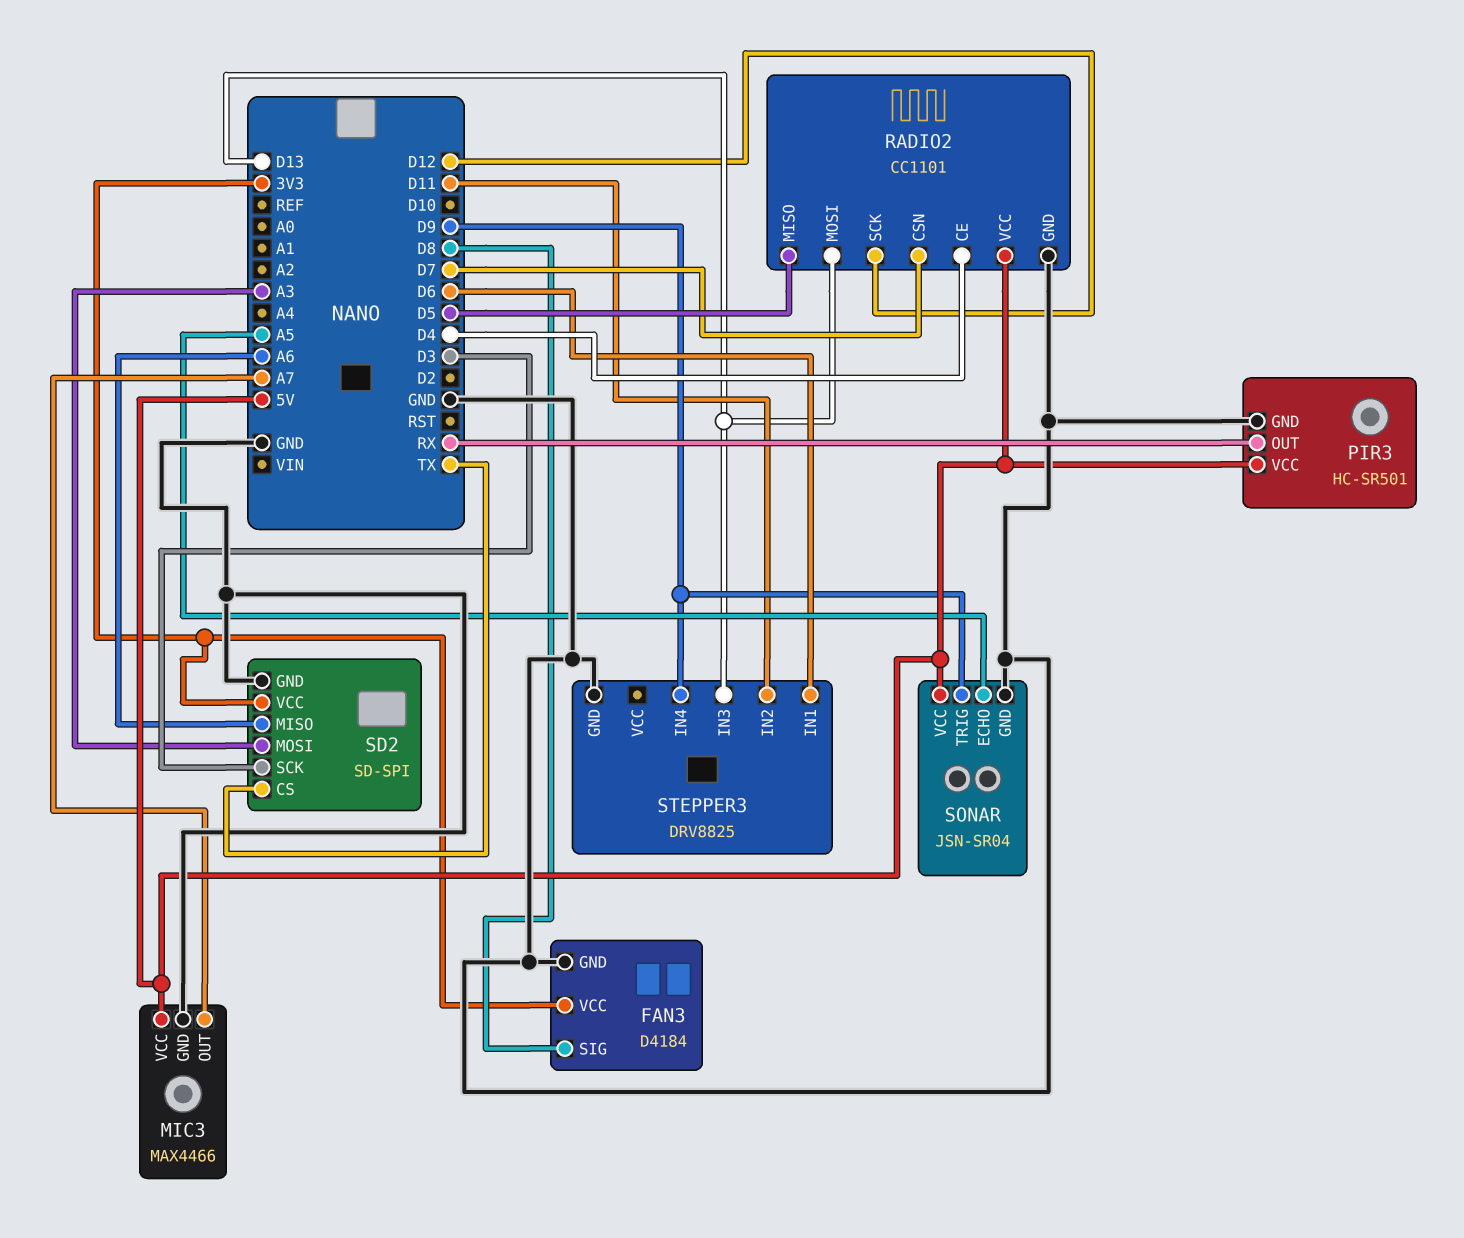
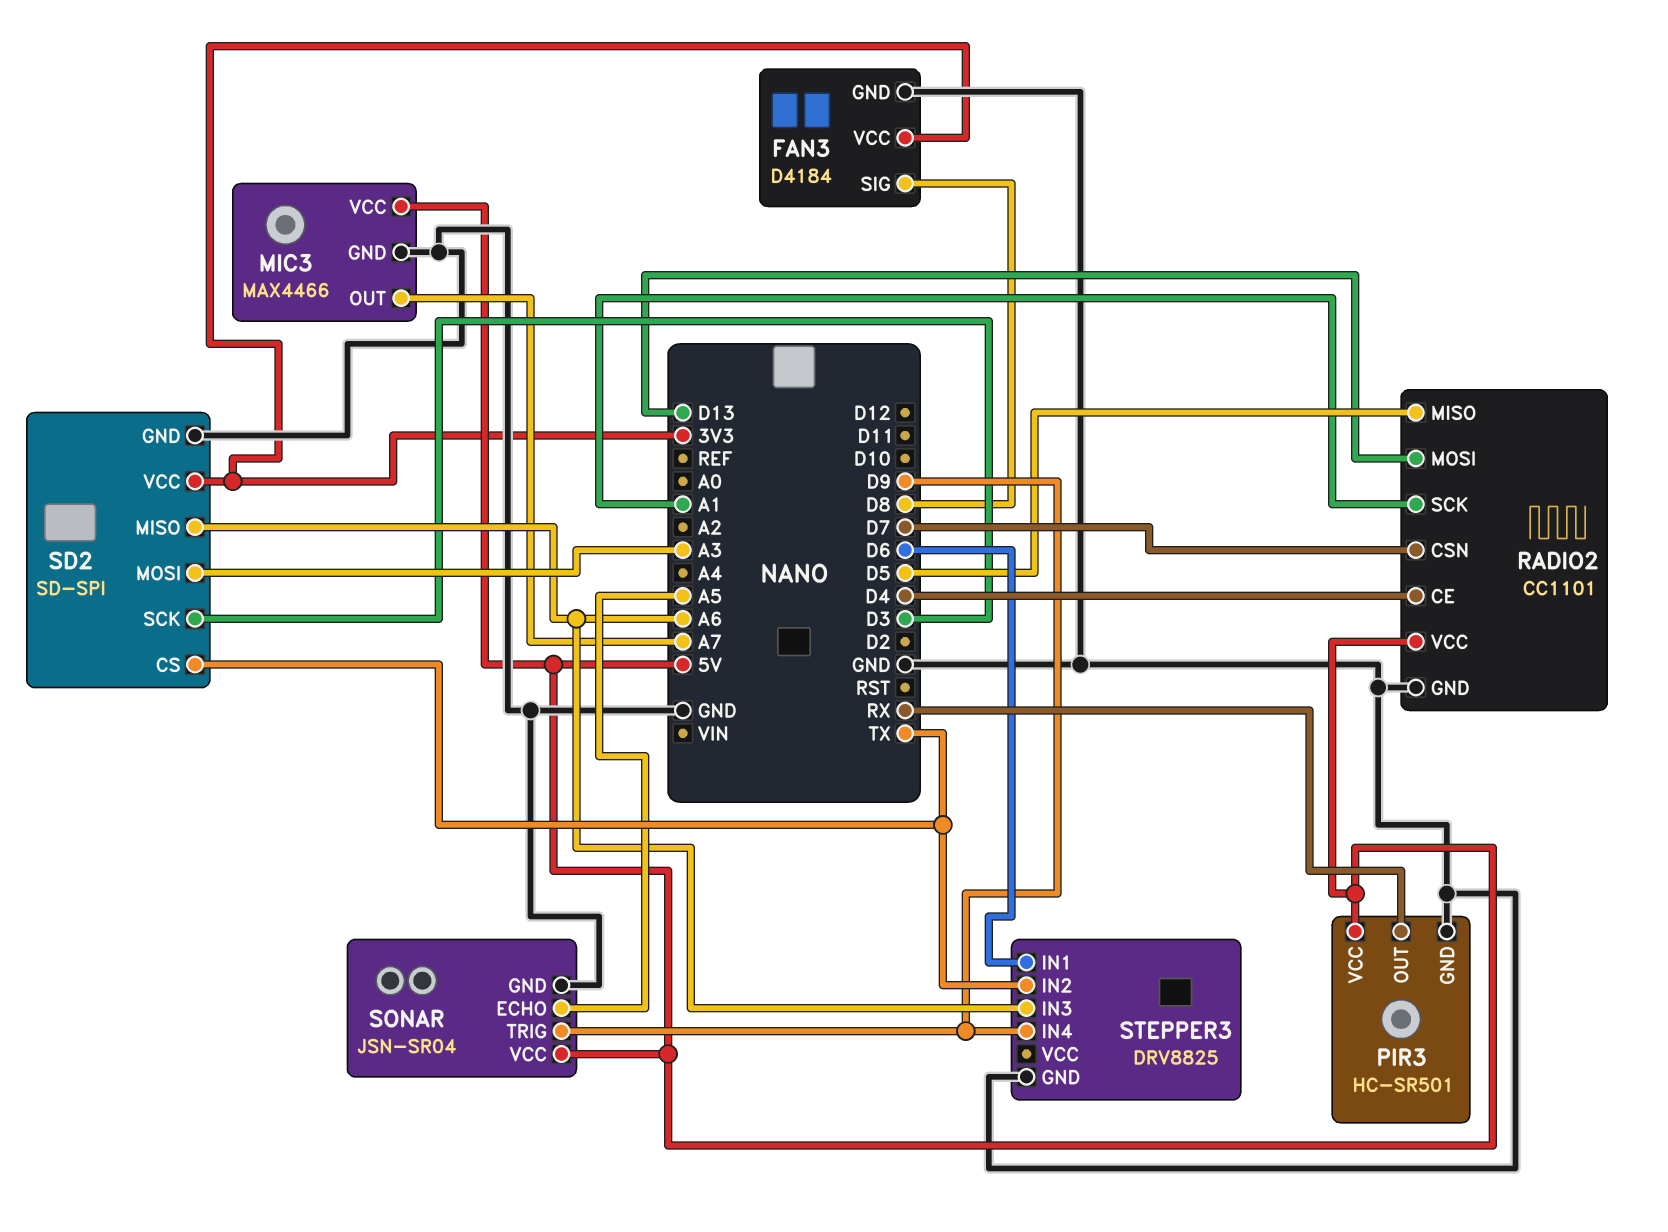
RADIO2 pin SCK: D12 -> A1
STEPPER3 pin IN2: D11 -> TX
STEPPER3 pin IN3: D13 -> A6

